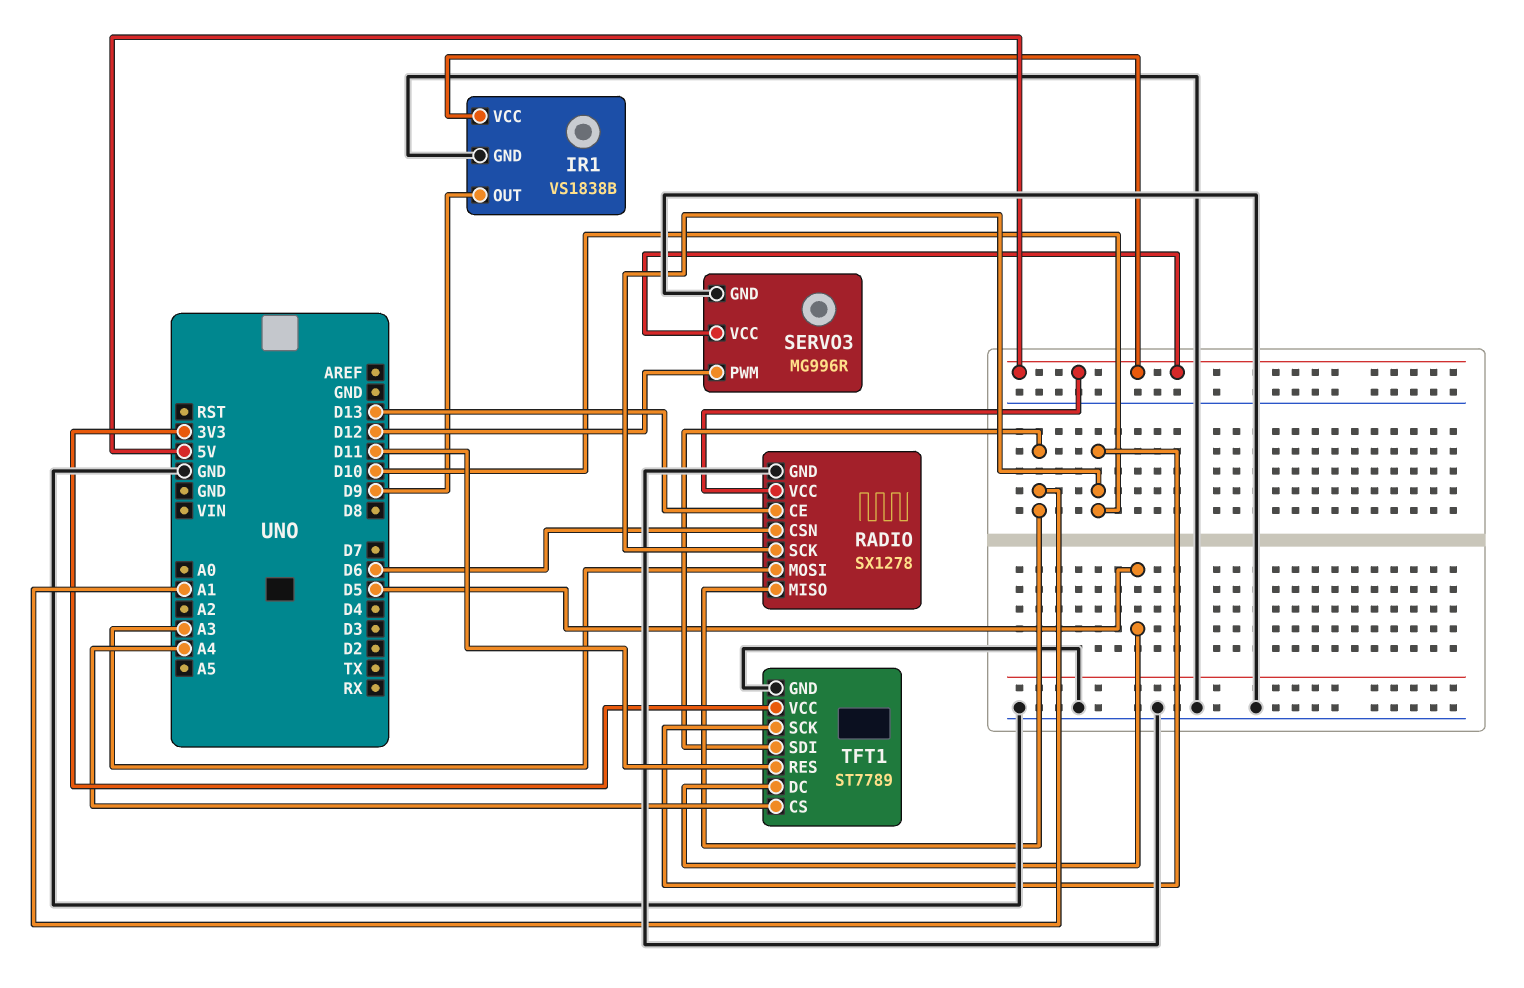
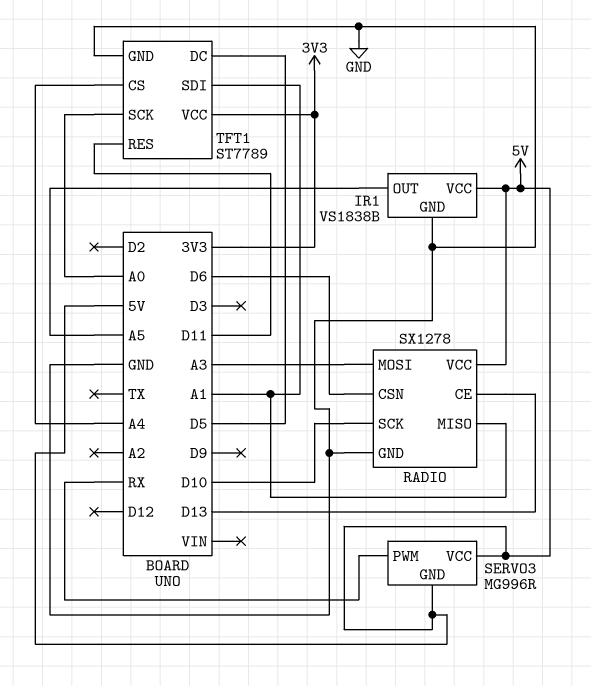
IR1 pin OUT: D9 -> A5
SERVO3 pin GND: GND -> 5V
SERVO3 pin PWM: D12 -> RX
TFT1 pin SCK: D10 -> A0

